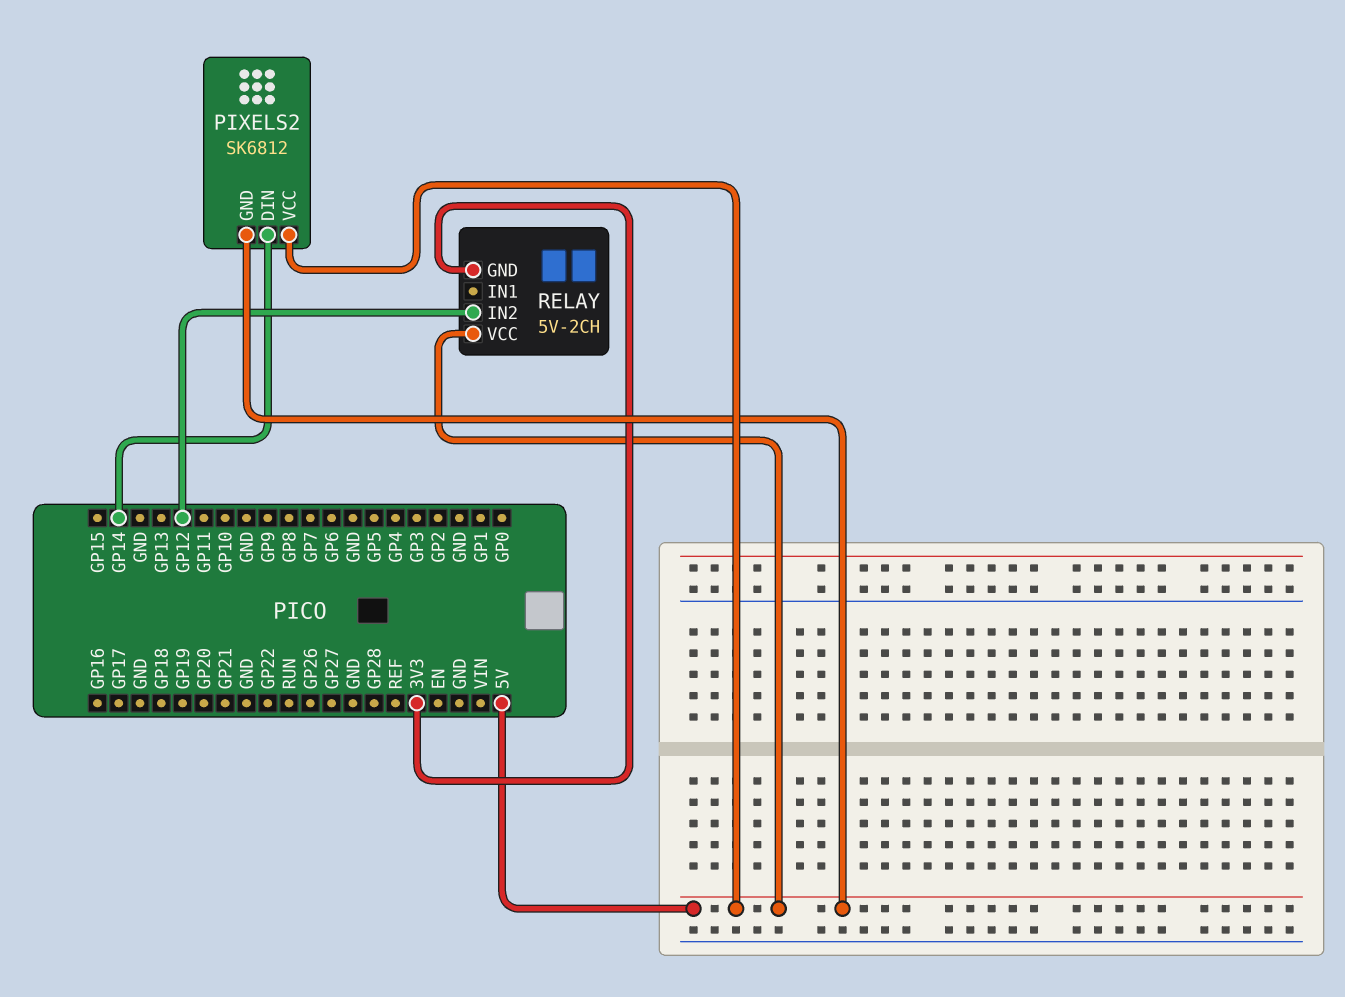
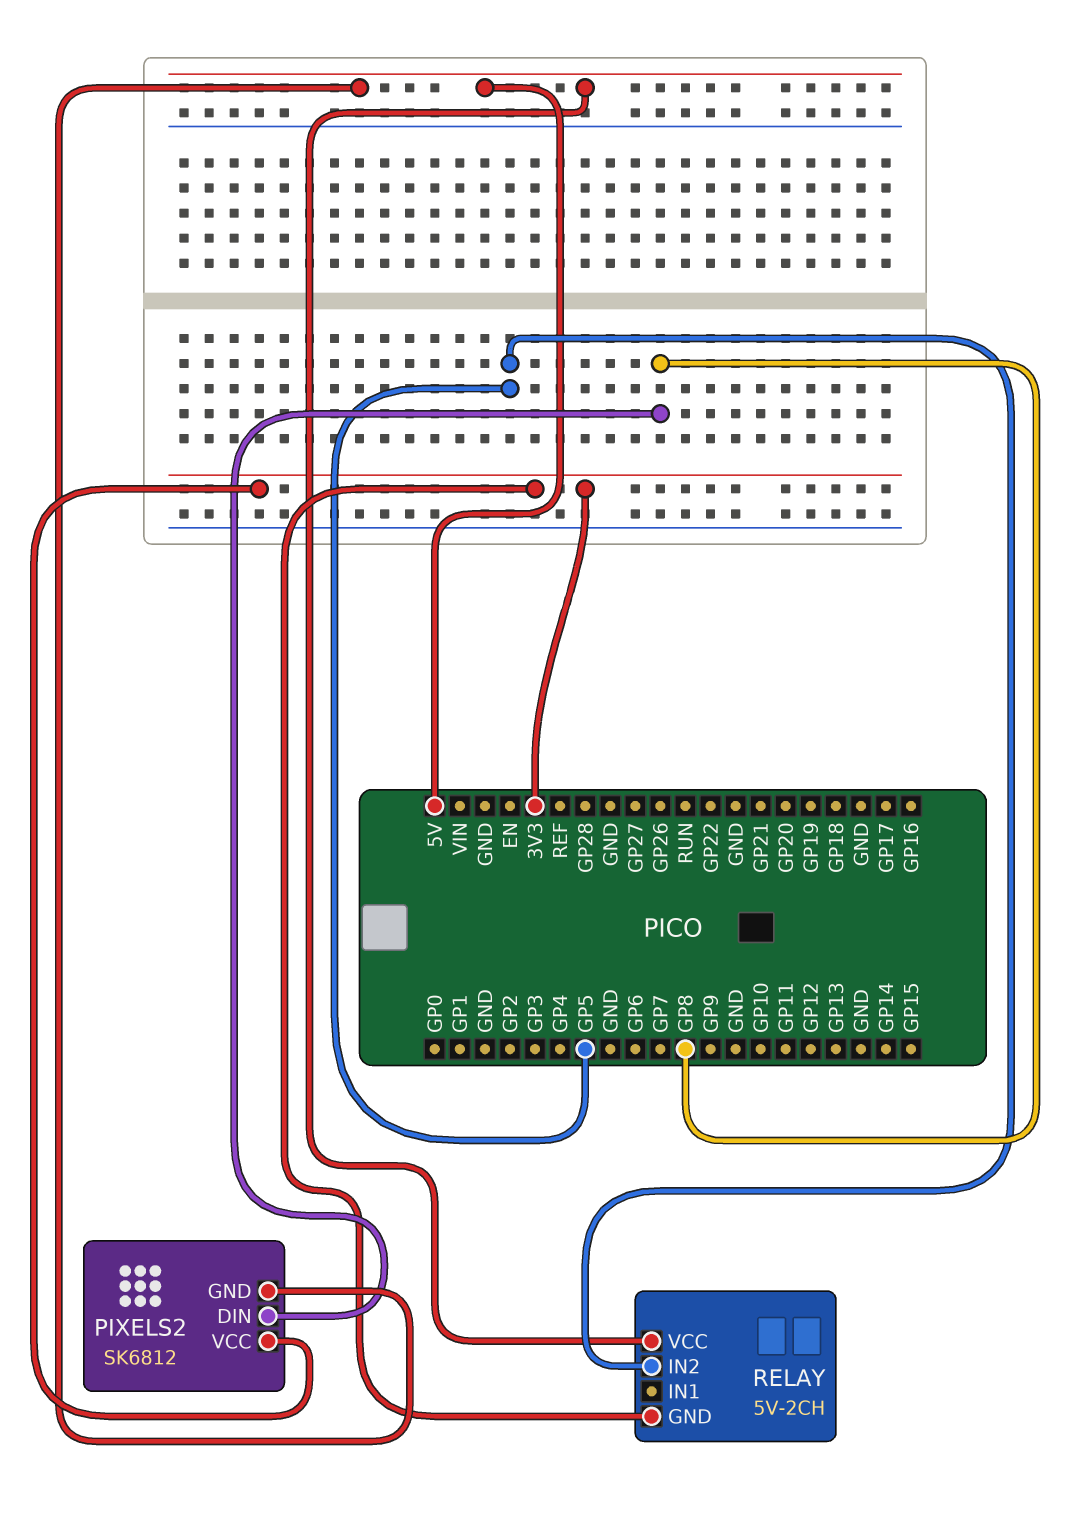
PIXELS2 pin DIN: GP14 -> GP8
PIXELS2 pin VCC: 5V -> 3V3
RELAY pin IN2: GP12 -> GP5

